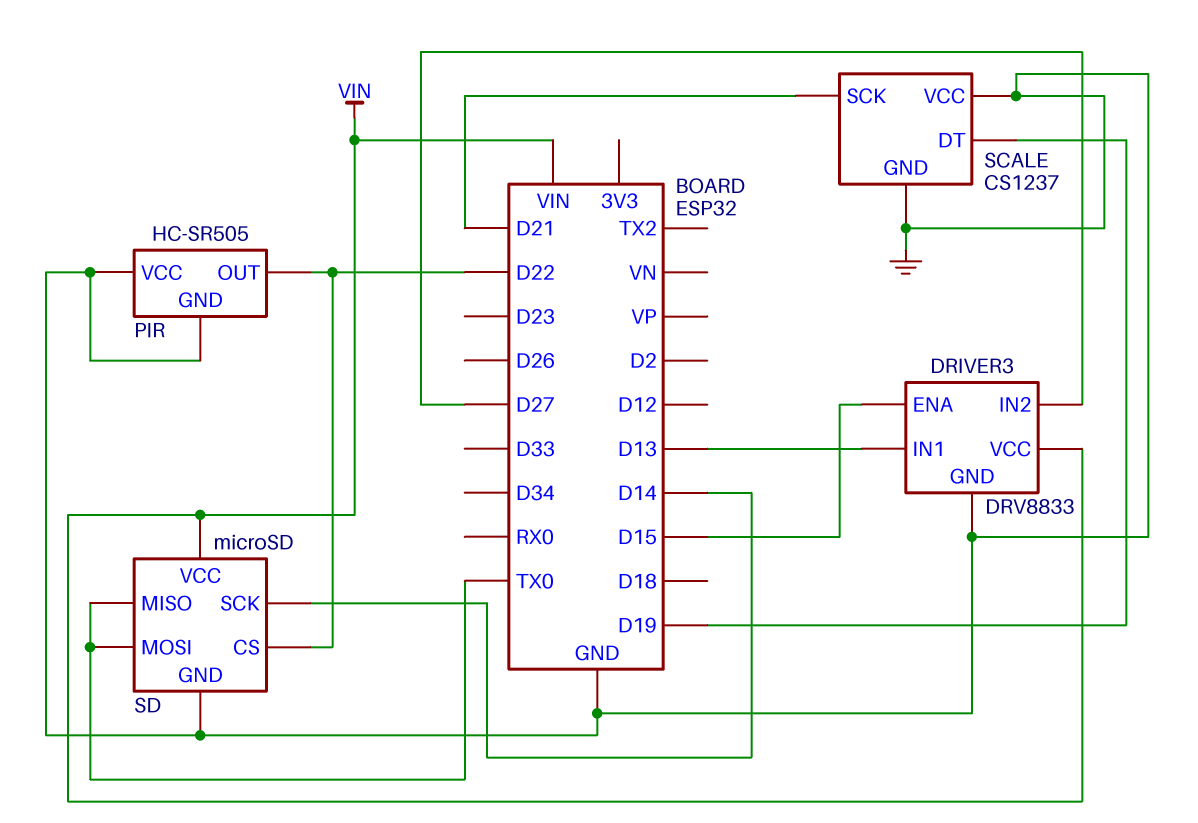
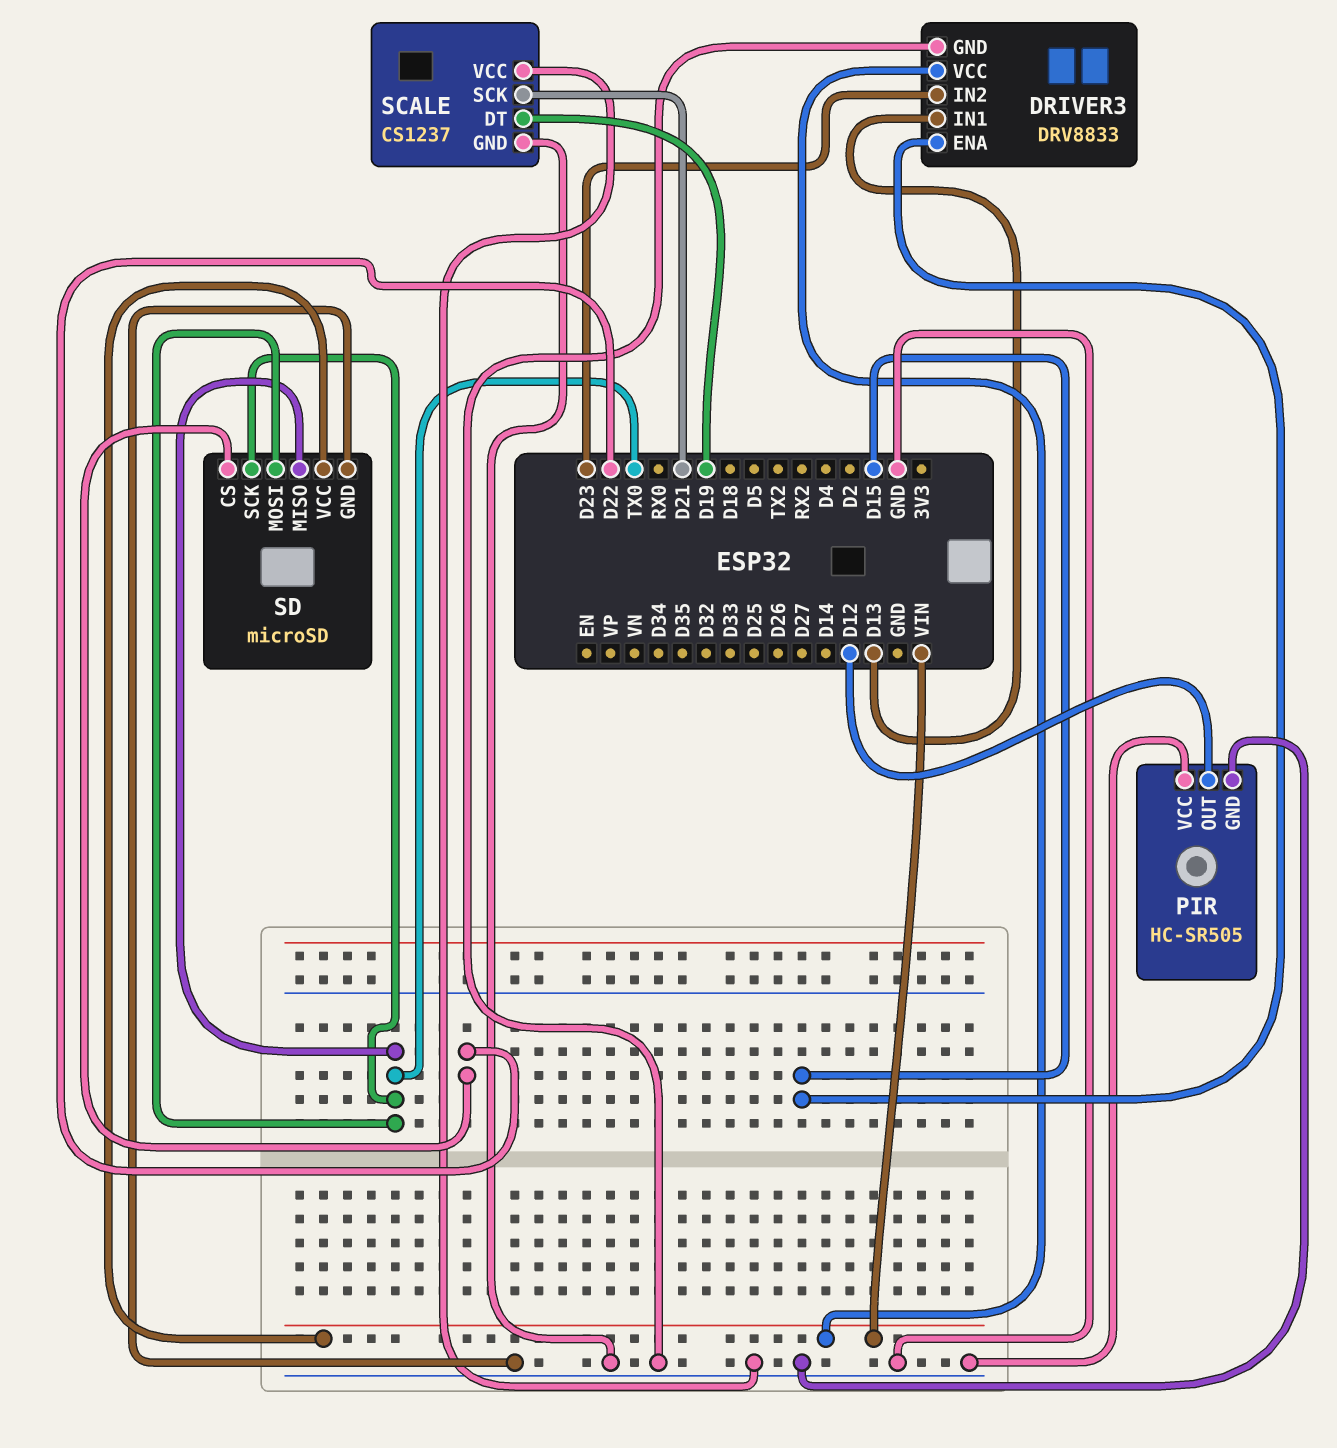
DRIVER3 pin IN2: D27 -> D23
PIR pin OUT: D22 -> D12
SD pin SCK: D14 -> TX0

